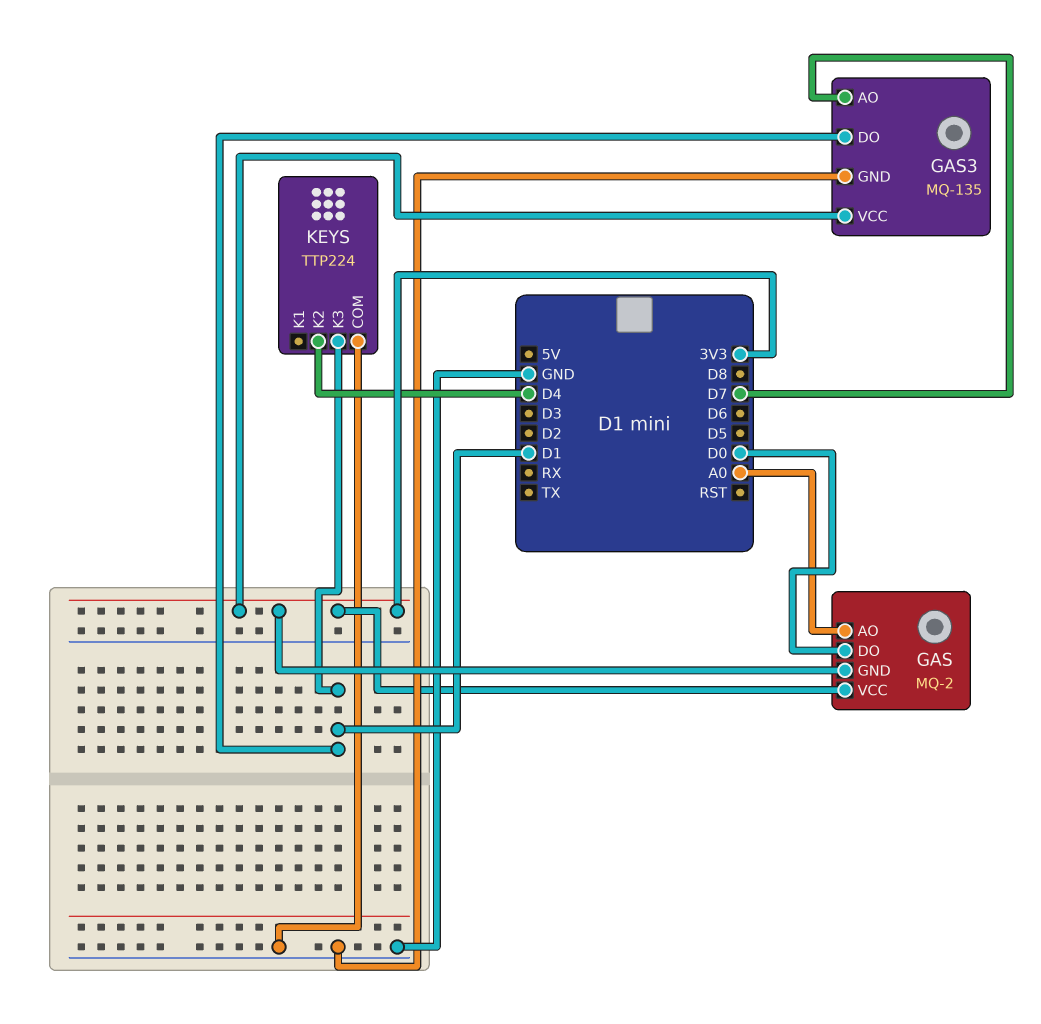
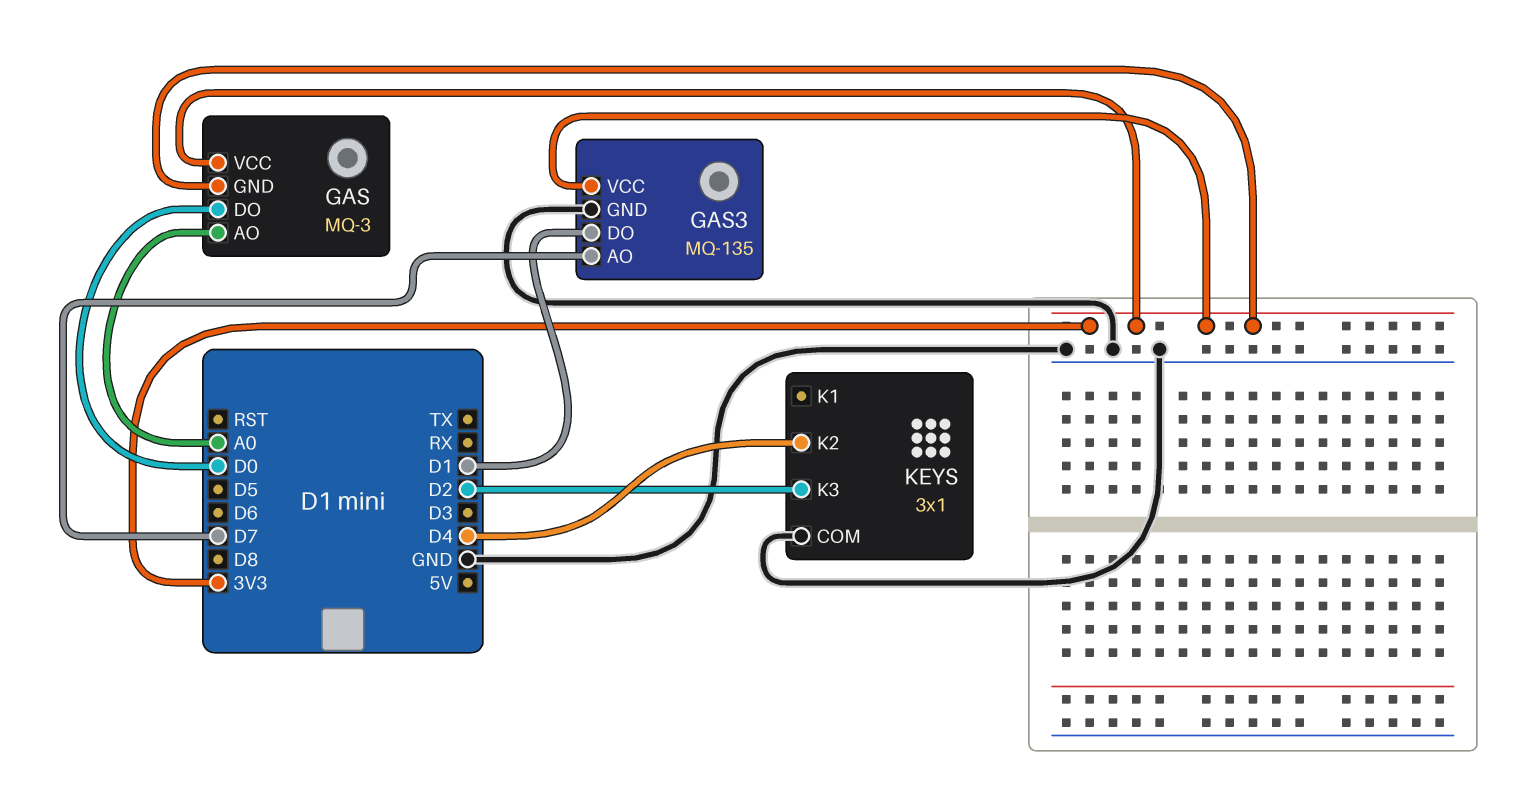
GAS: MQ-2 -> MQ-3
KEYS: TTP224 -> 3x1
KEYS pin K3: D1 -> D2

